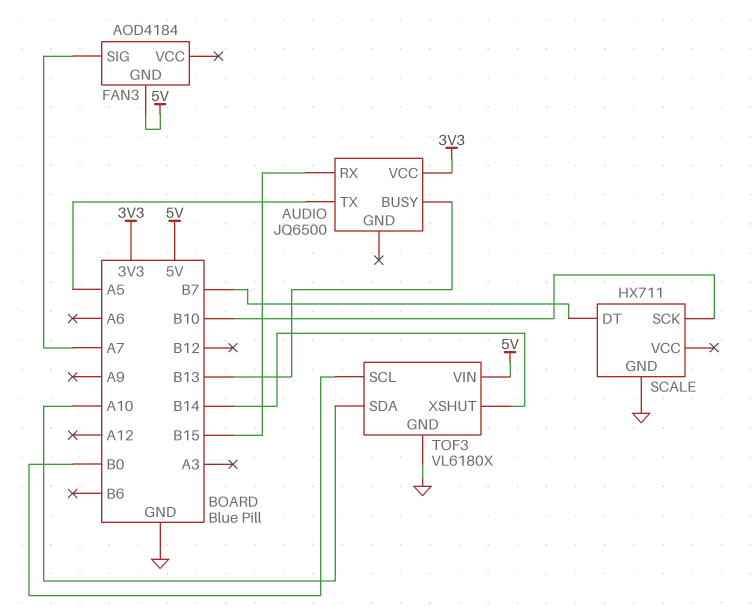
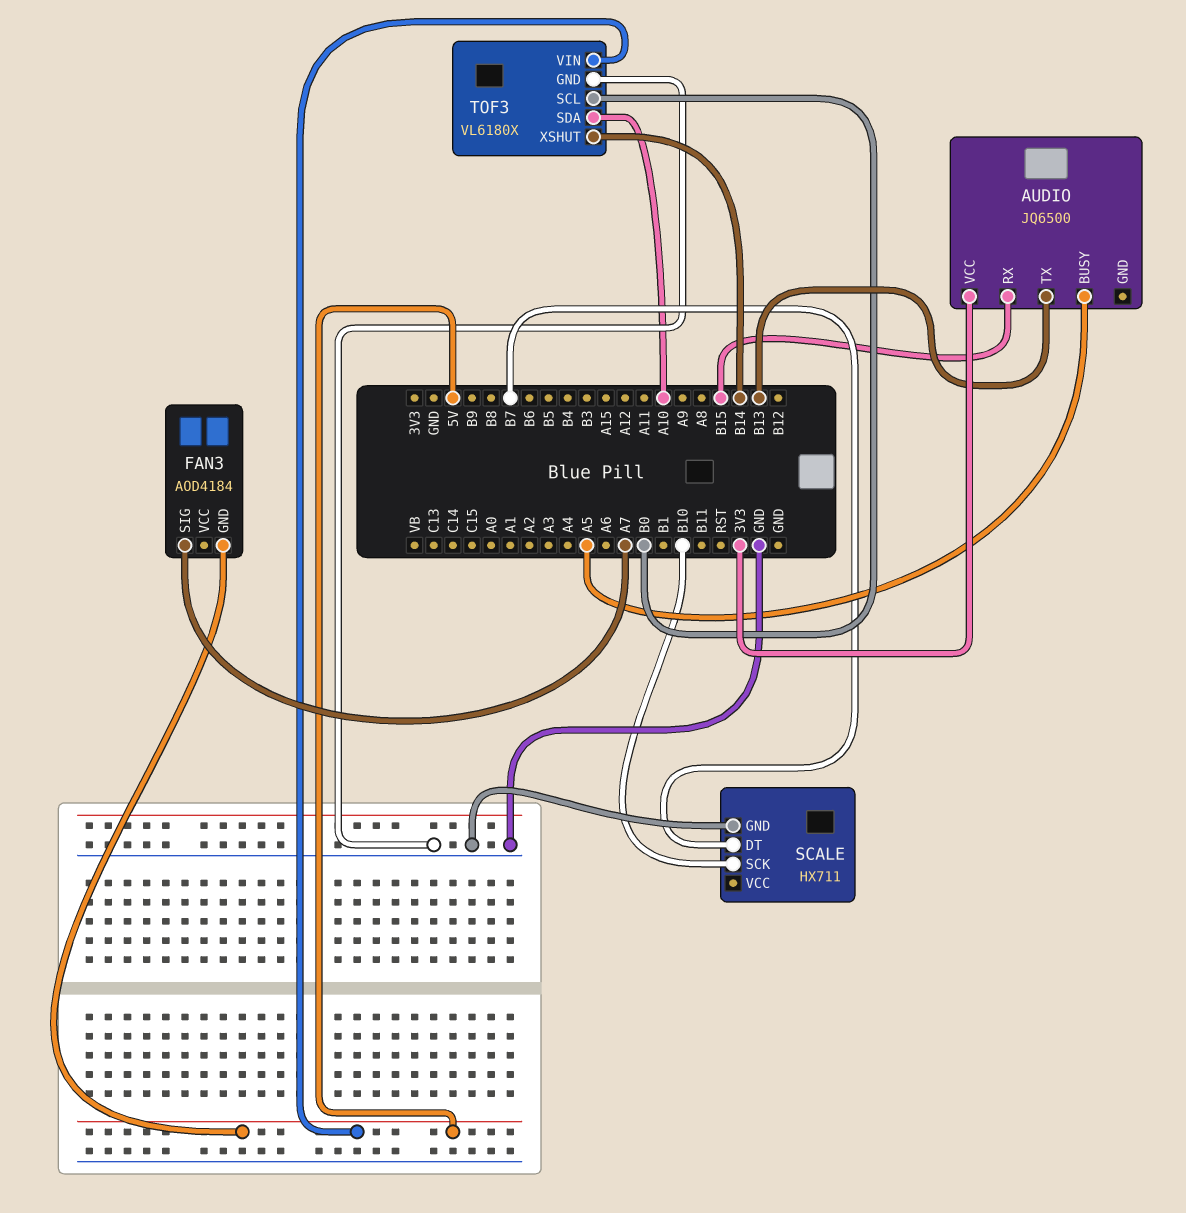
AUDIO pin BUSY: B13 -> A5
AUDIO pin TX: A5 -> B13

